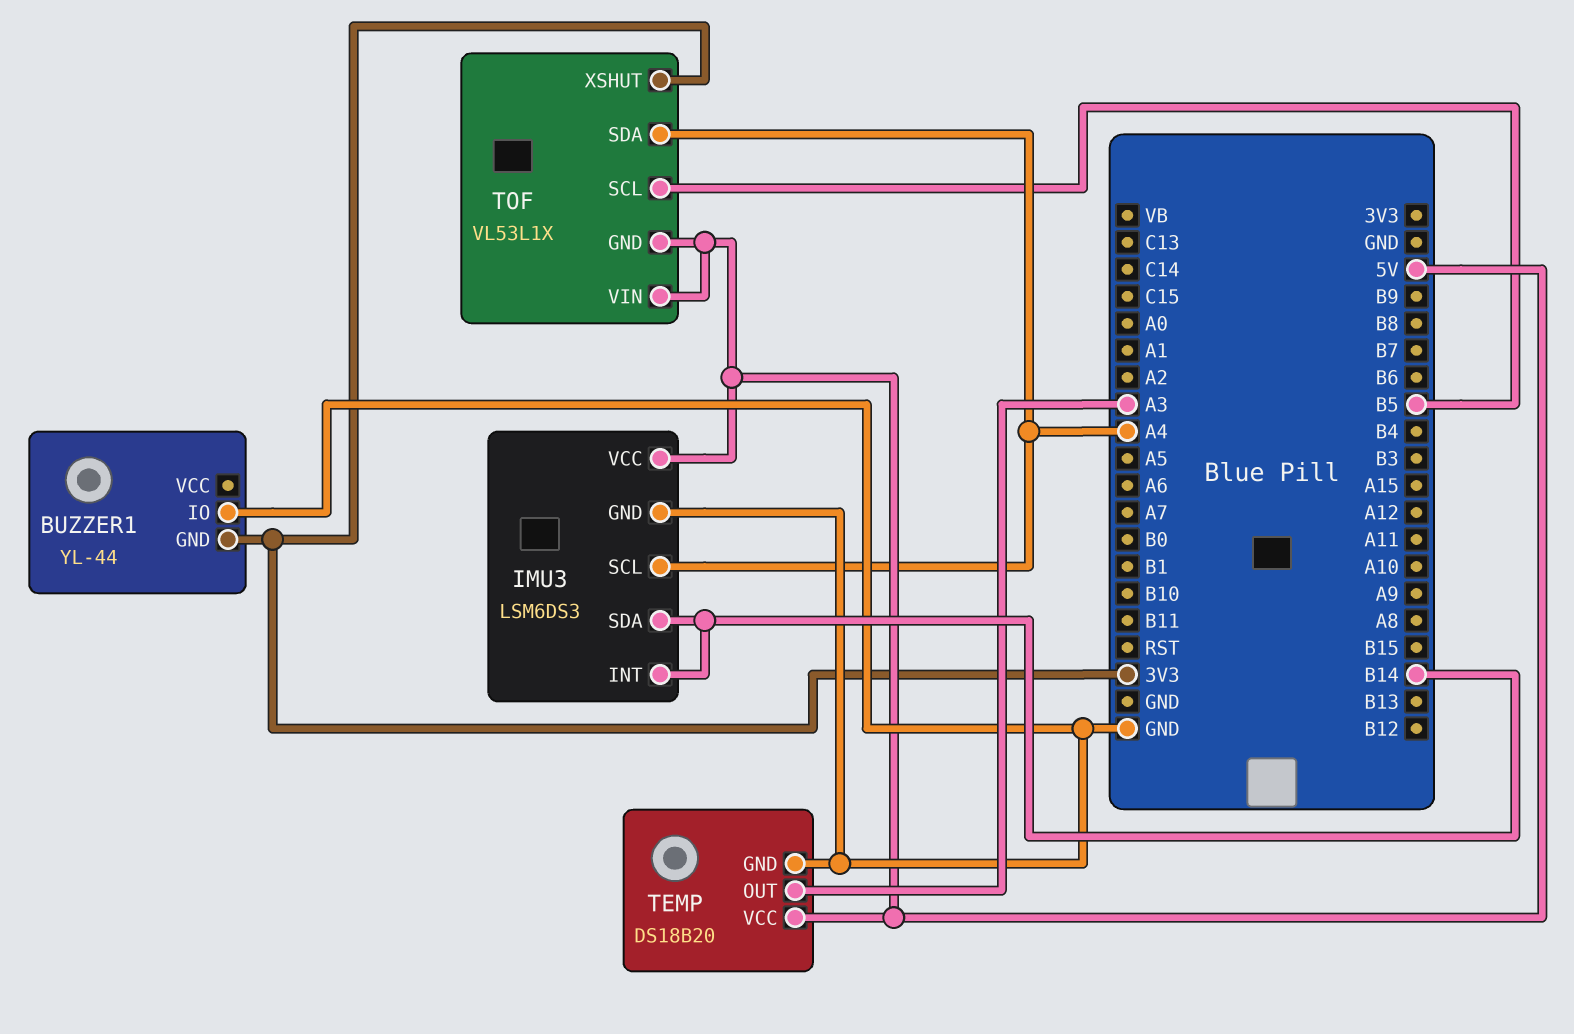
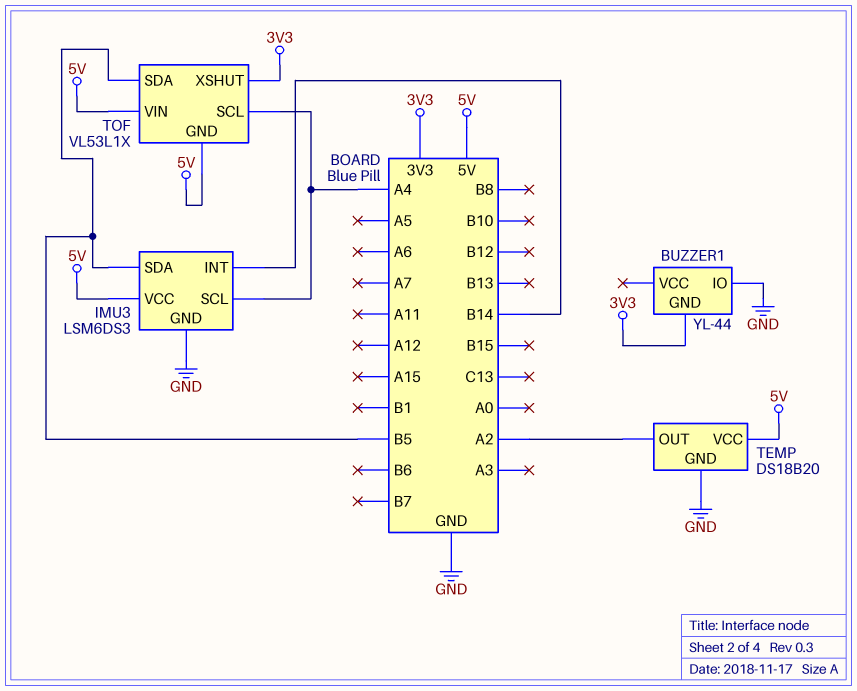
IMU3 pin SDA: B14 -> B5
TEMP pin OUT: A3 -> A2
TOF pin SCL: B5 -> A4
TOF pin SDA: A4 -> B5

